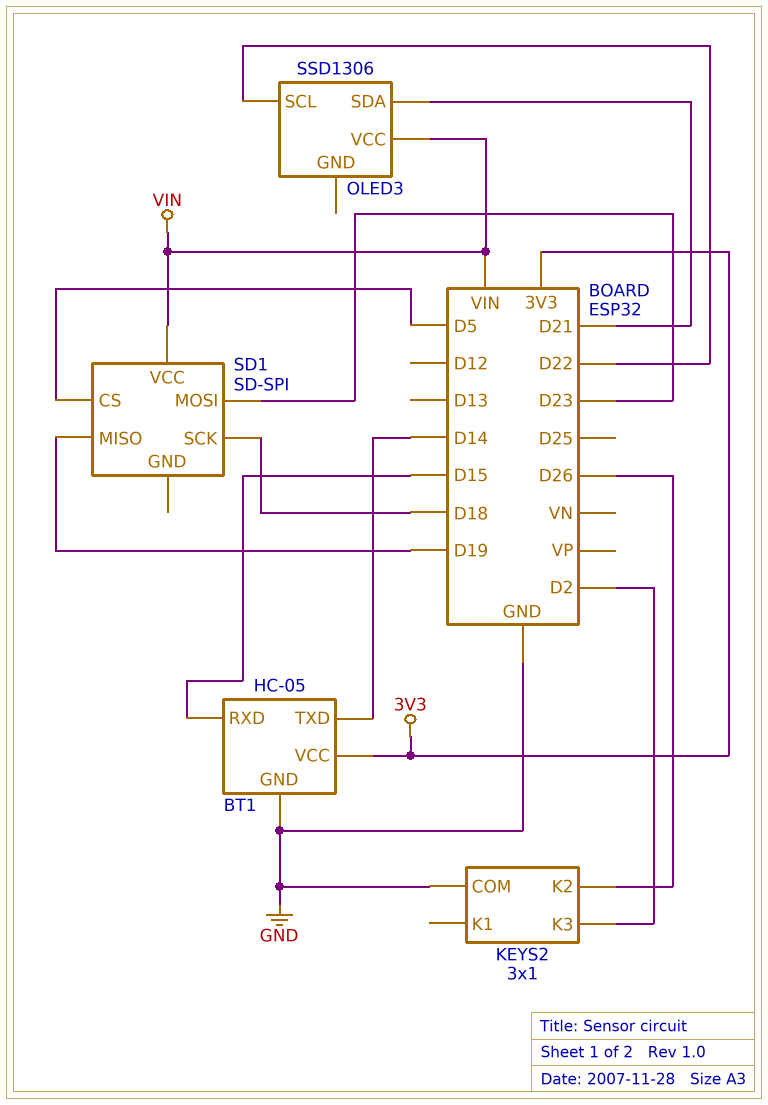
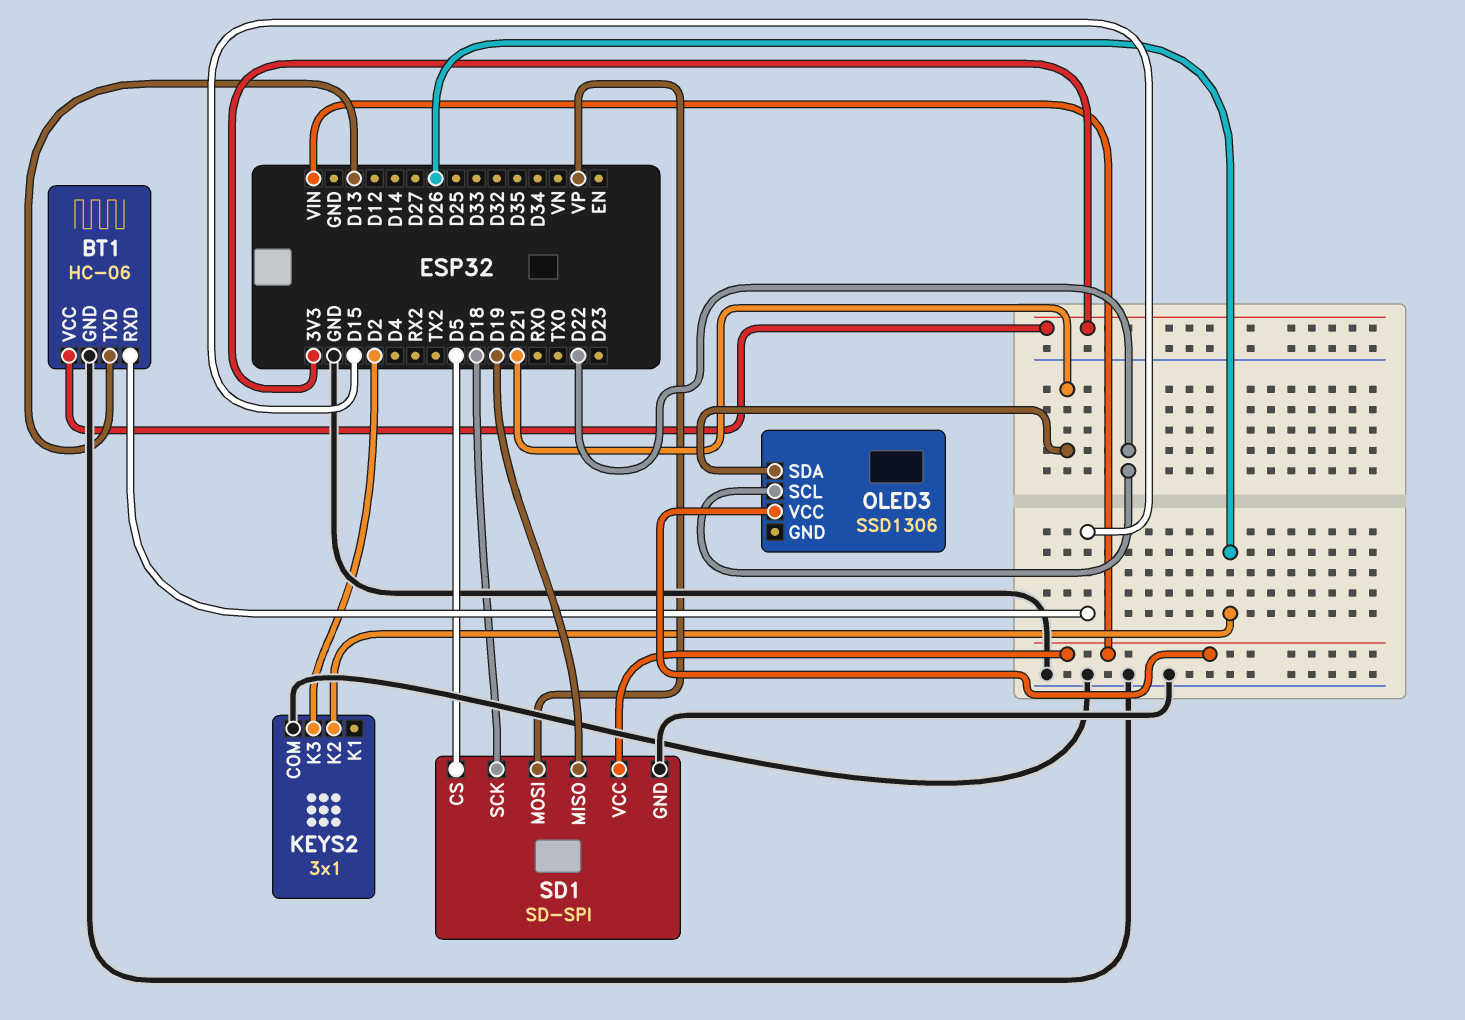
BT1: HC-05 -> HC-06
BT1 pin TXD: D14 -> D13
SD1 pin GND: none -> GND
SD1 pin MOSI: D23 -> VP

